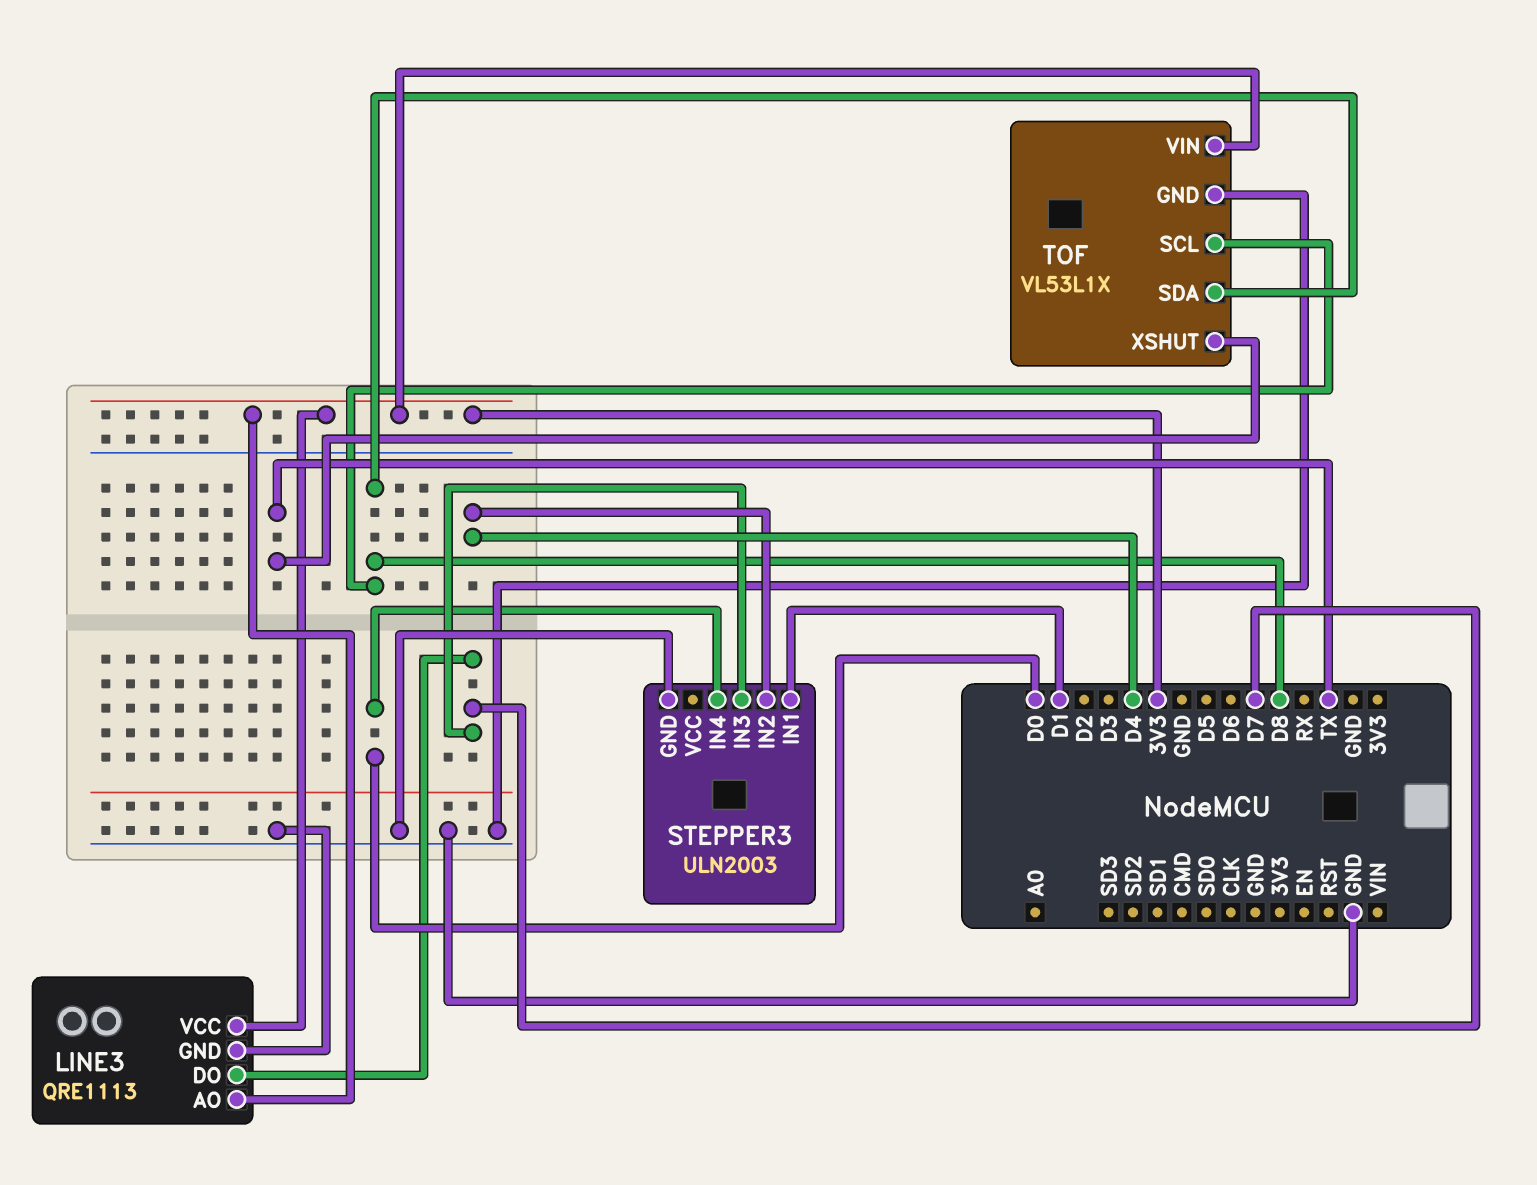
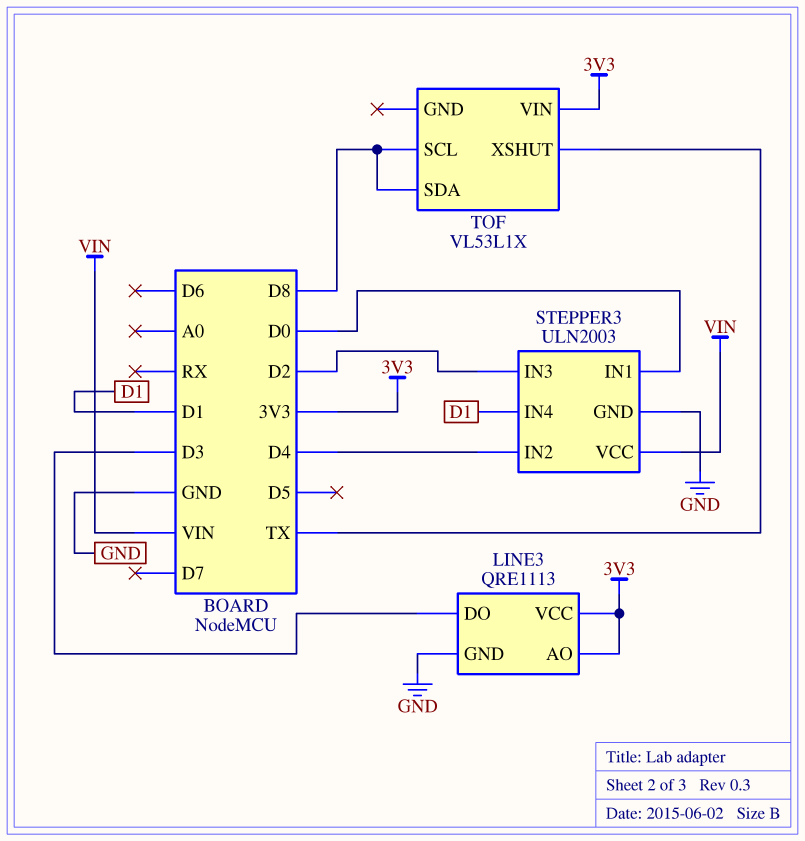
LINE3 pin DO: D7 -> D3
STEPPER3 pin IN1: D1 -> D0
STEPPER3 pin IN3: D7 -> D2
STEPPER3 pin IN4: D0 -> D1
STEPPER3 pin VCC: none -> VIN
TOF pin GND: GND -> none

